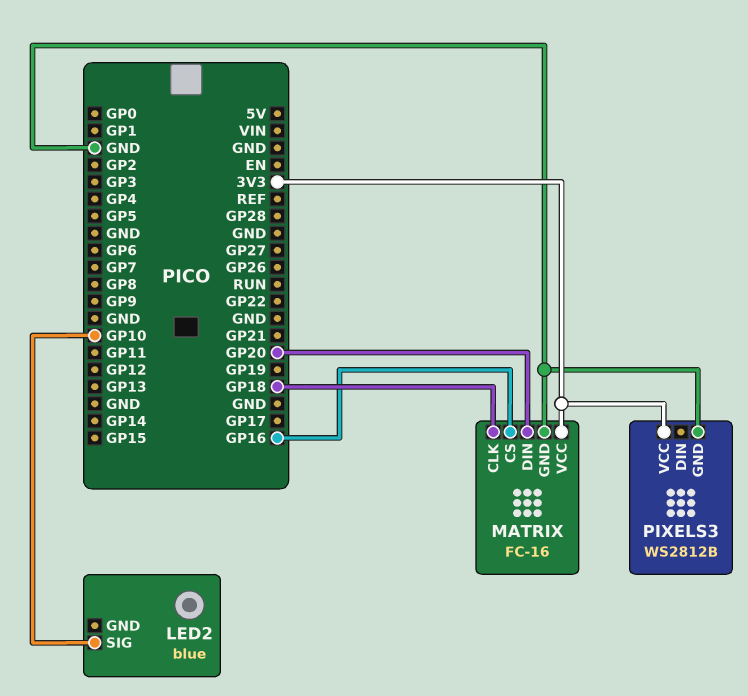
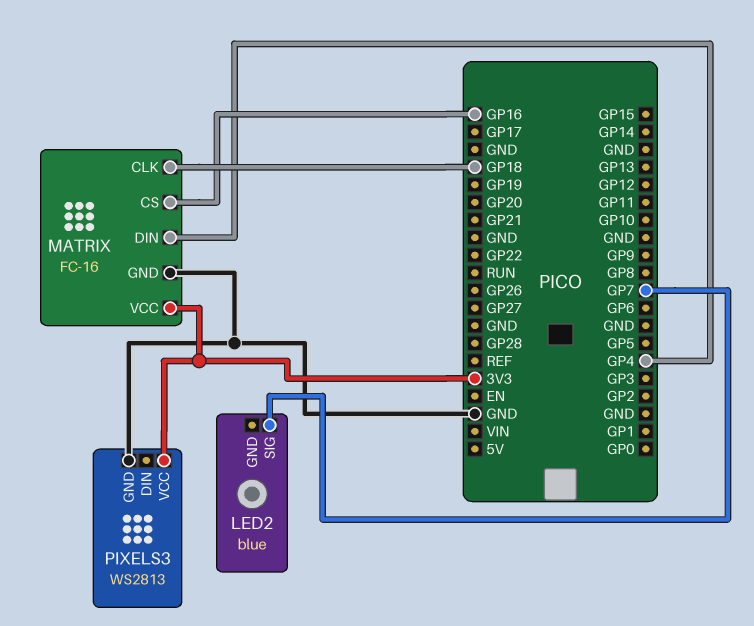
LED2 pin SIG: GP10 -> GP7
MATRIX pin DIN: GP20 -> GP4
PIXELS3: WS2812B -> WS2813

